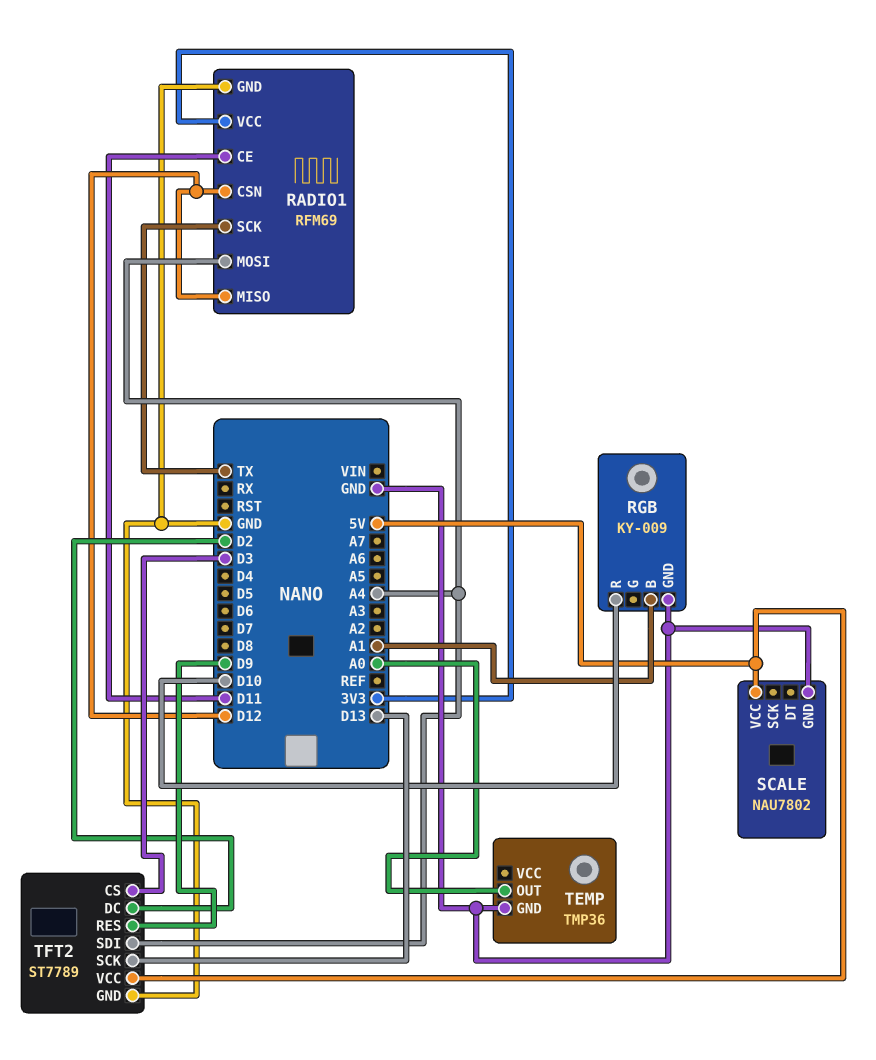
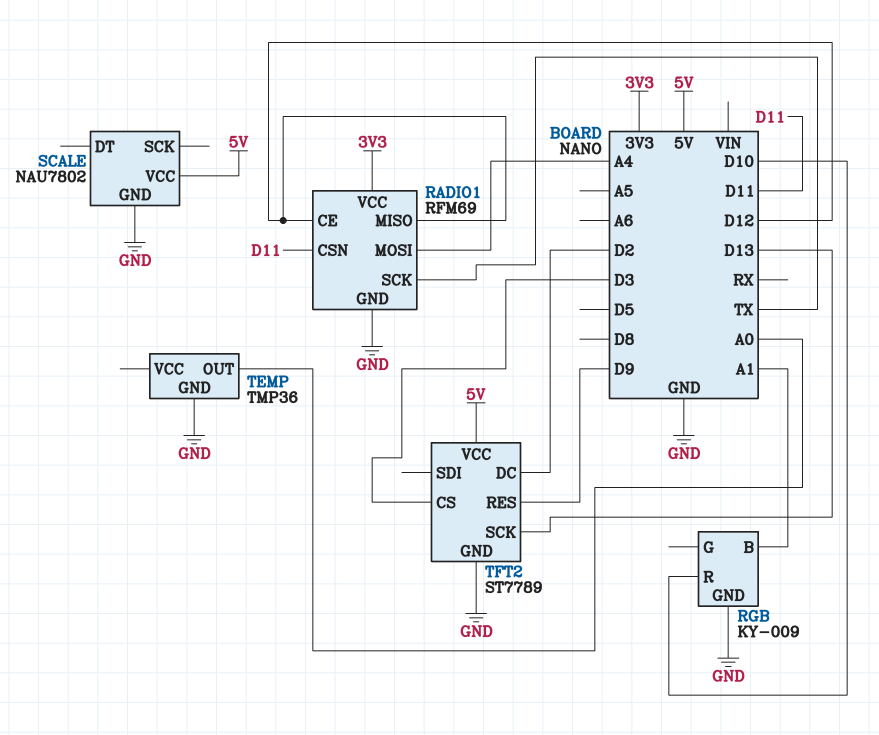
RADIO1 pin CE: D11 -> D12
RADIO1 pin CSN: D12 -> D11
TFT2 pin SDI: A4 -> none

